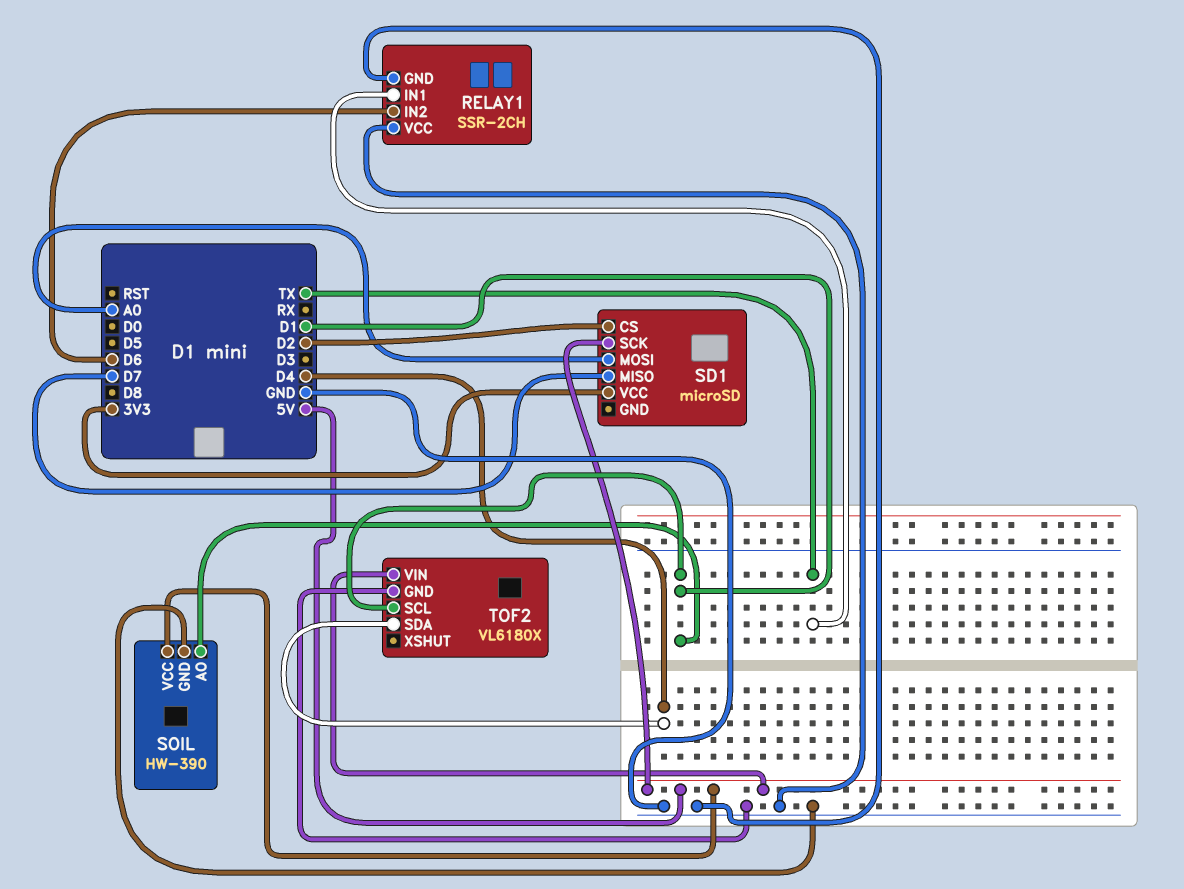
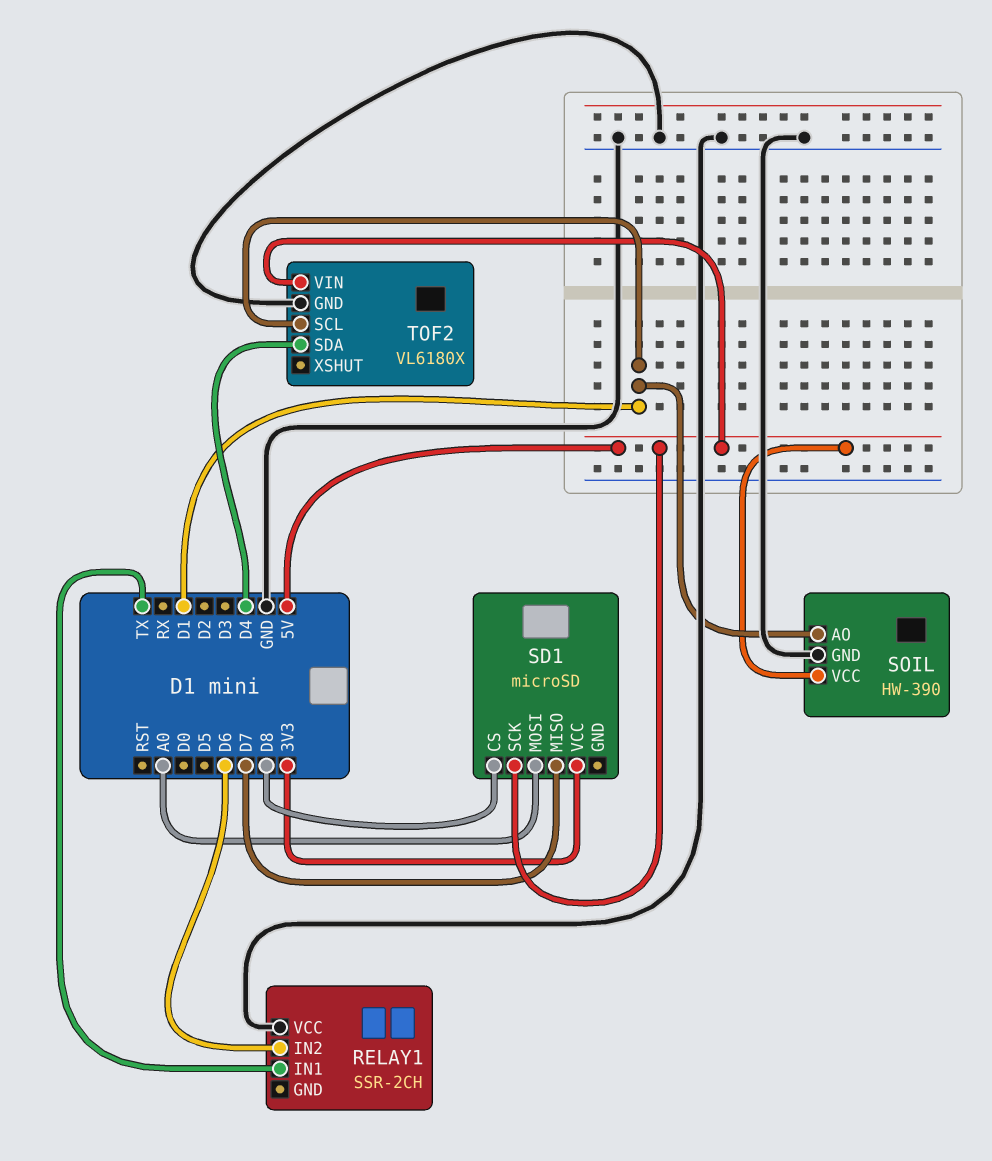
RELAY1 pin GND: GND -> none
SD1 pin CS: D2 -> D8

